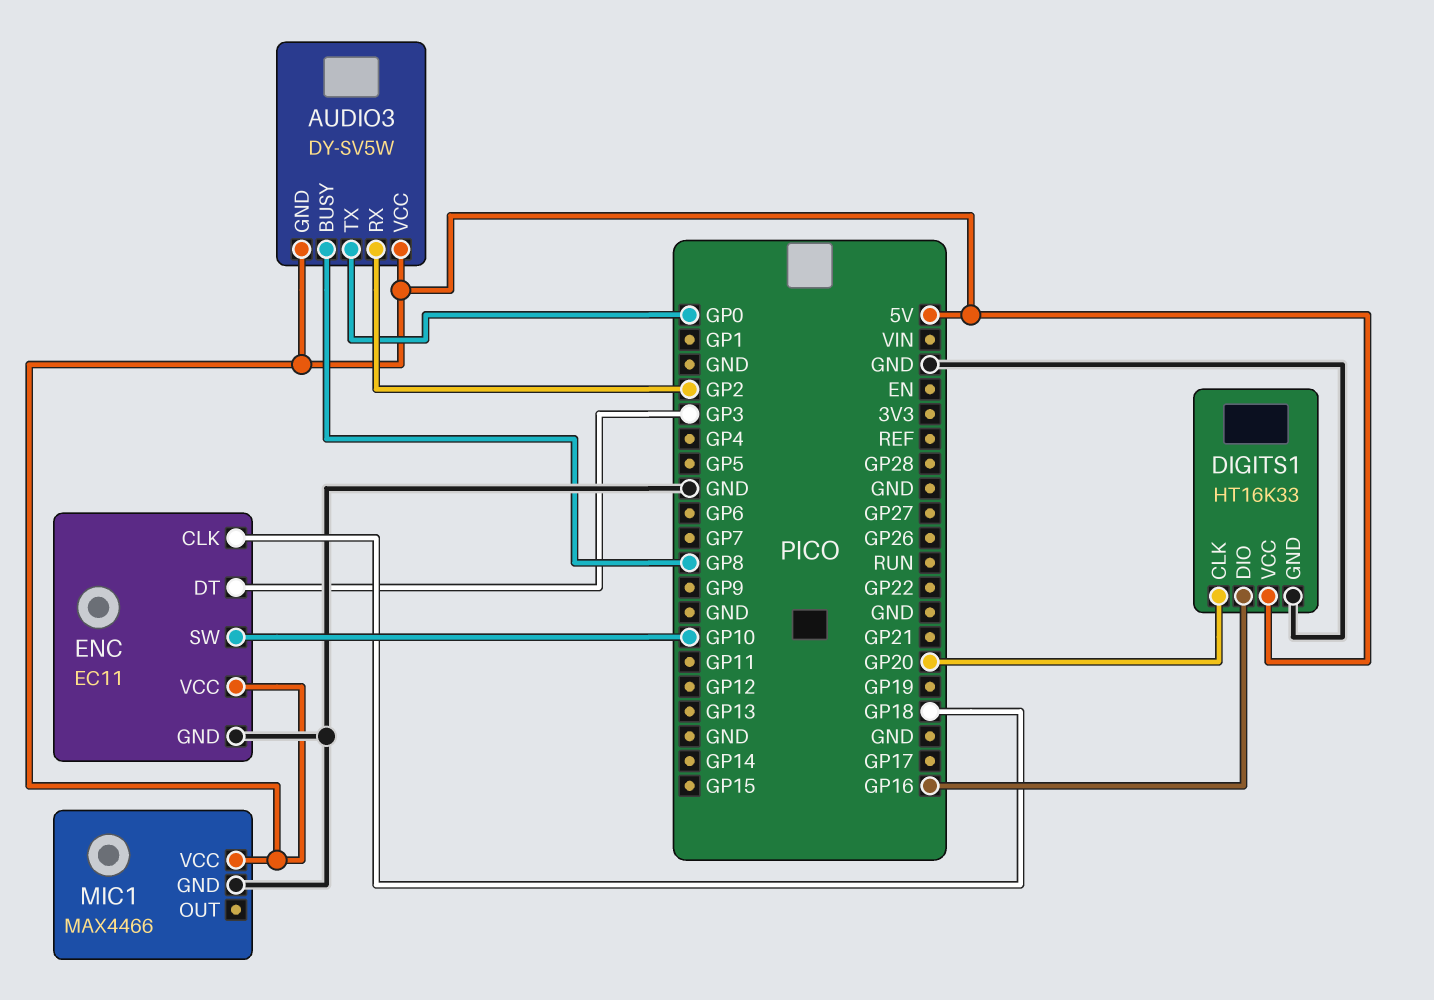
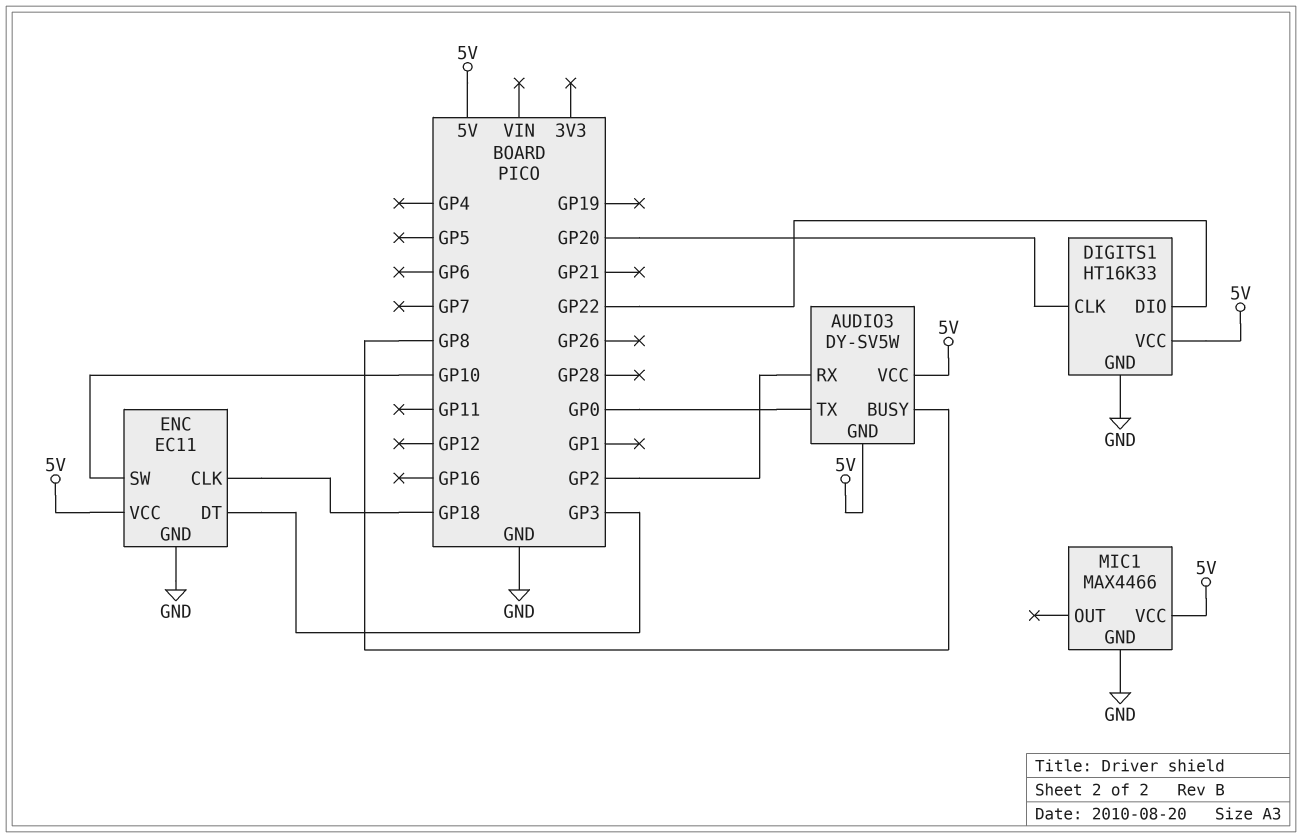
DIGITS1 pin DIO: GP16 -> GP22

